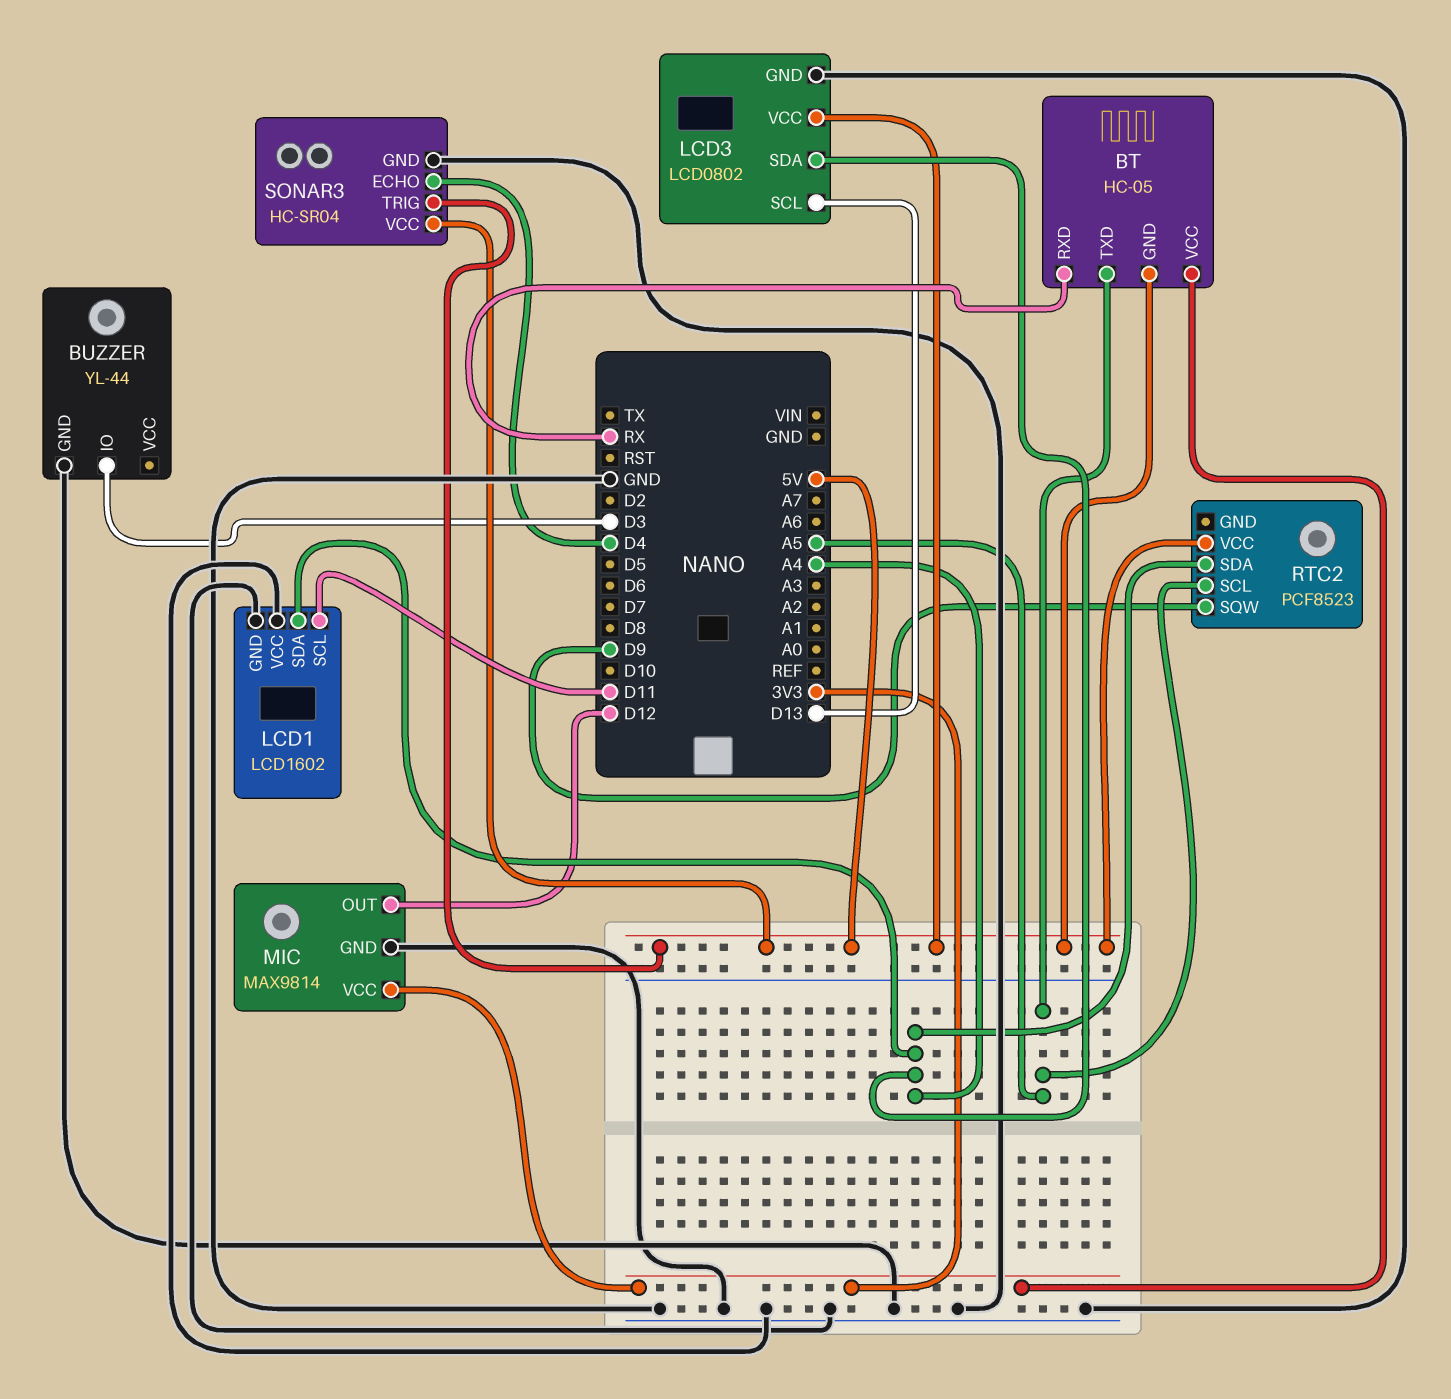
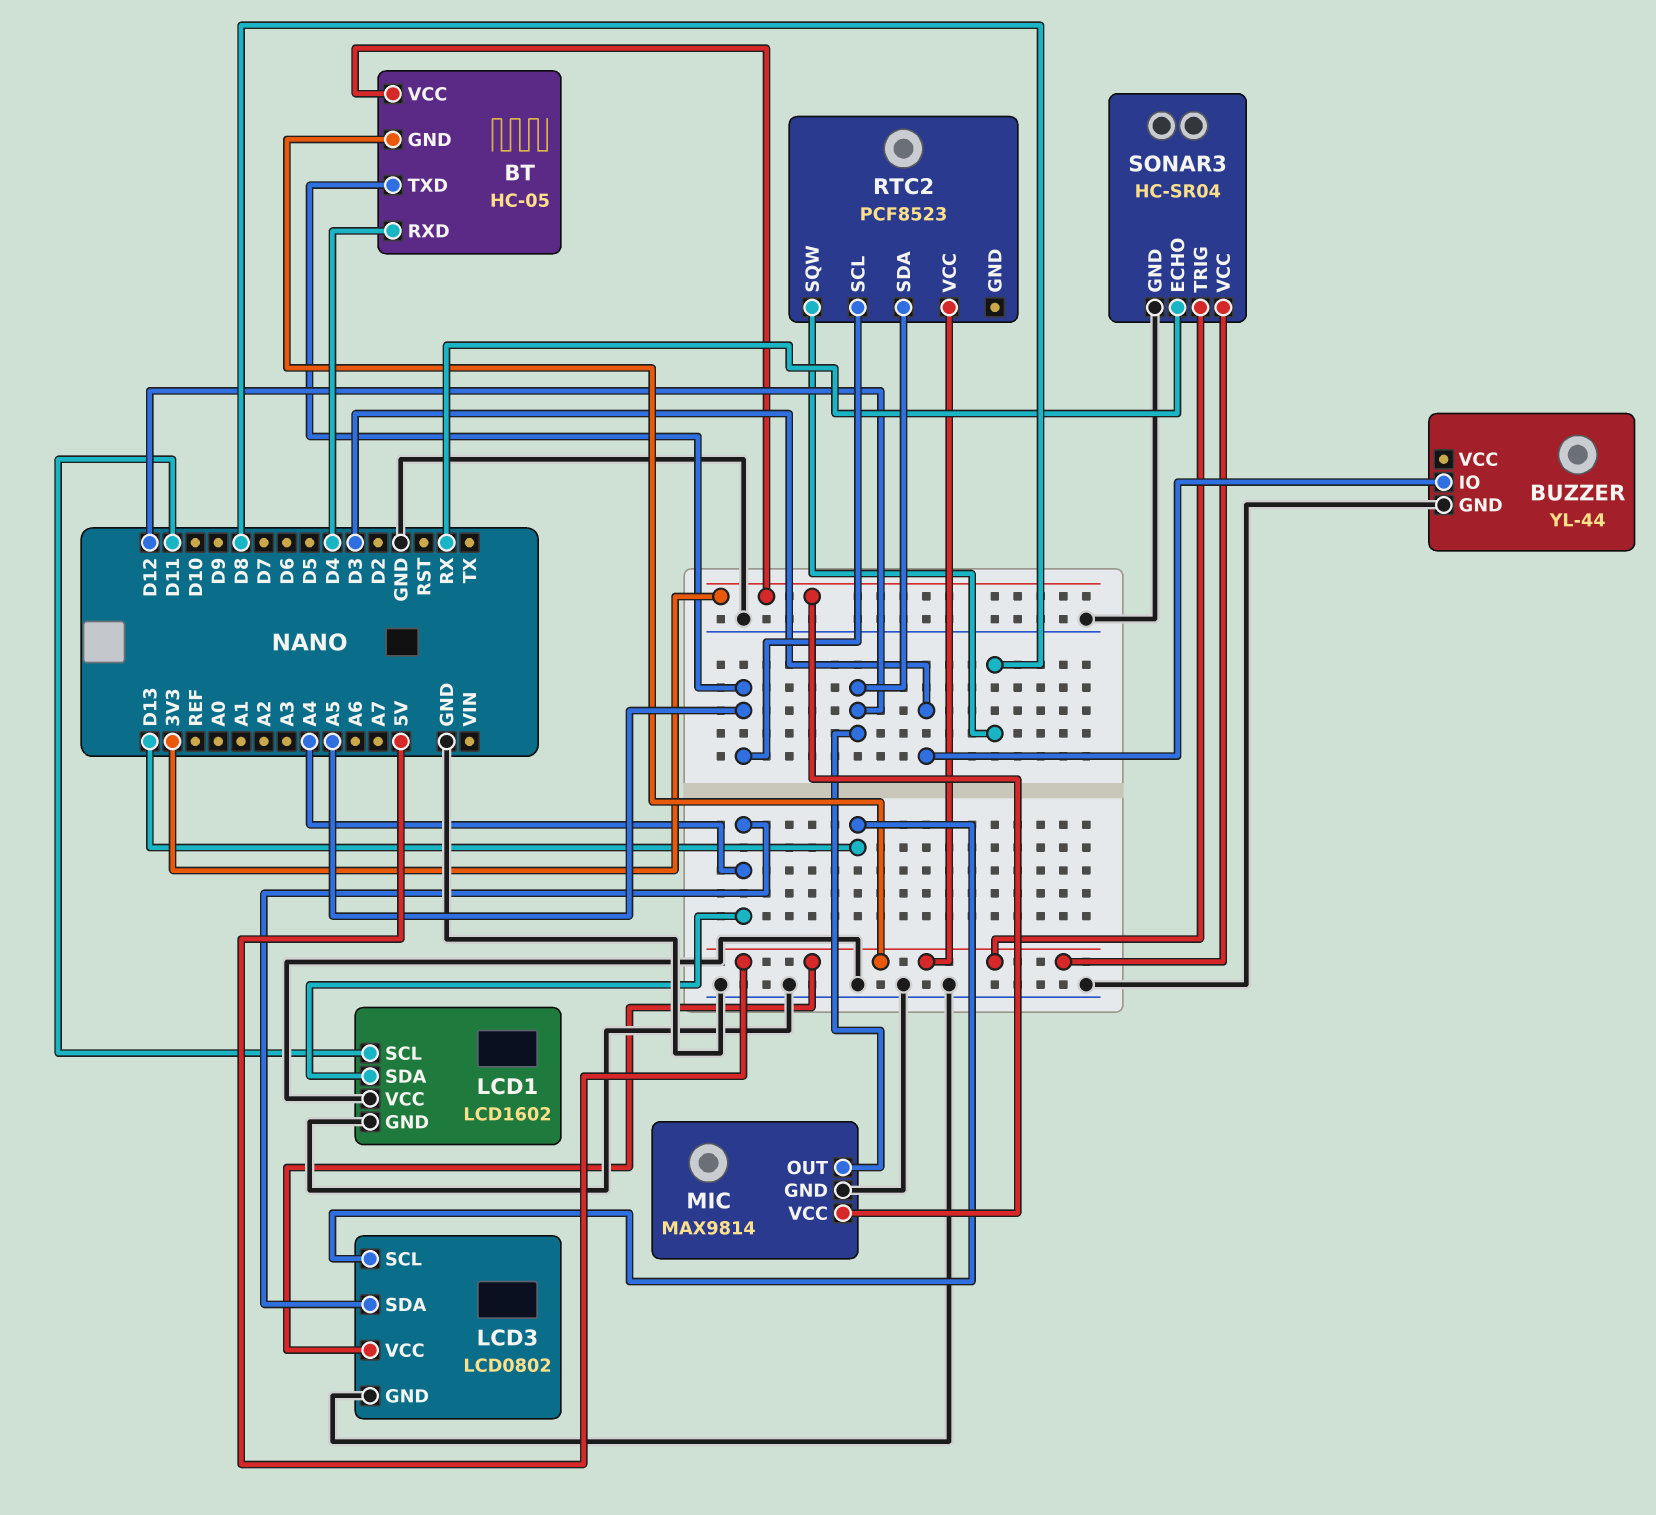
BT pin RXD: RX -> D4
RTC2 pin SDA: A4 -> D12
RTC2 pin SQW: D9 -> D8
SONAR3 pin ECHO: D4 -> RX

